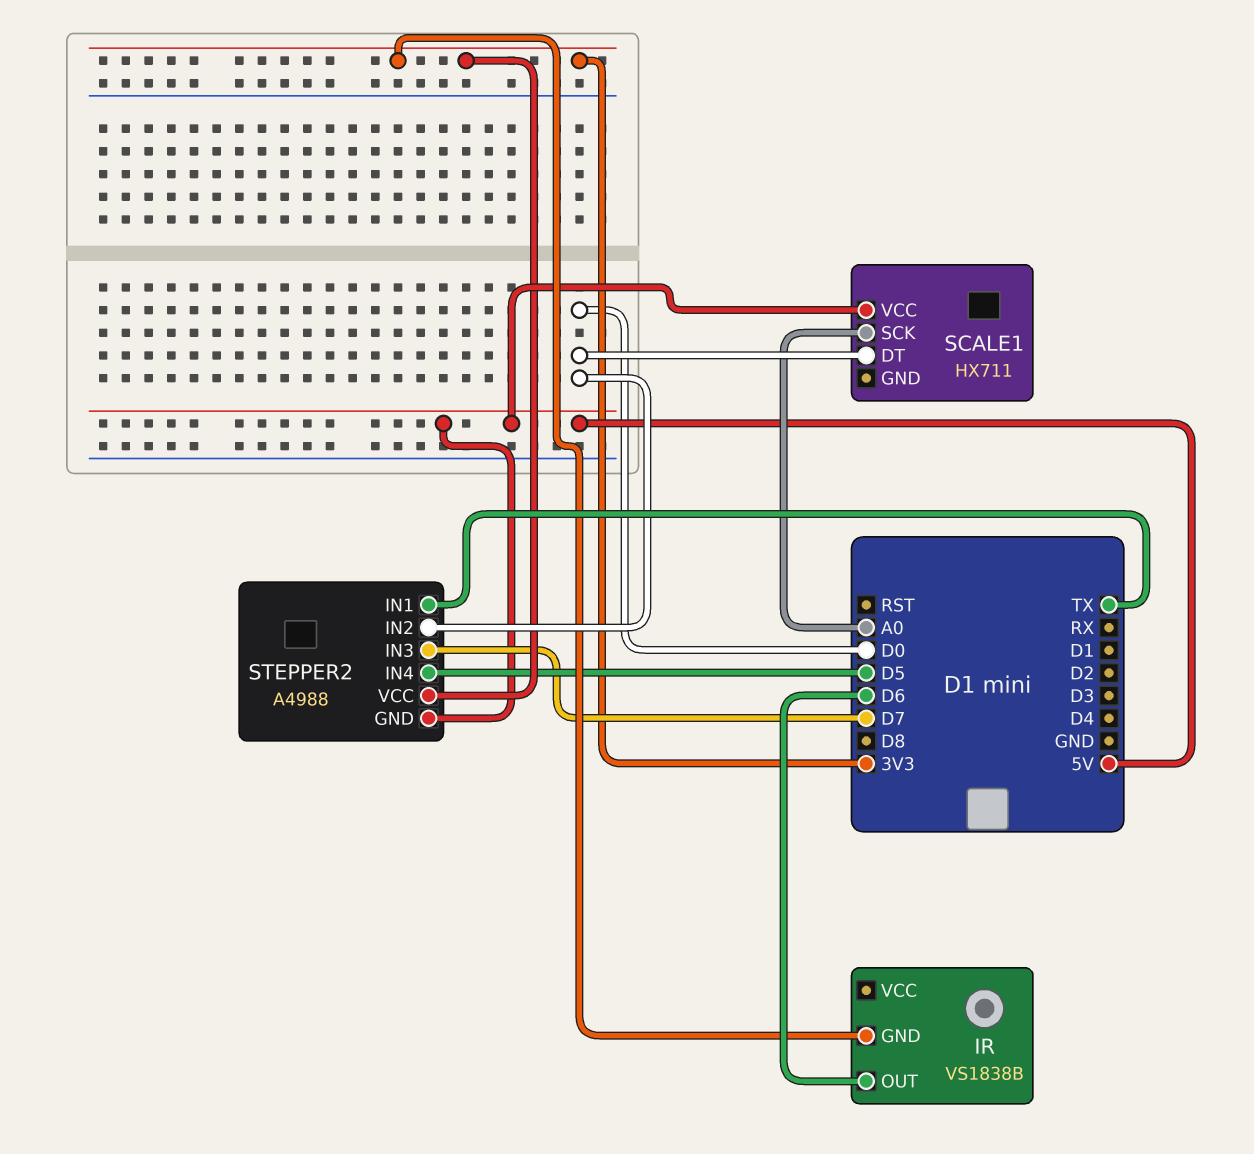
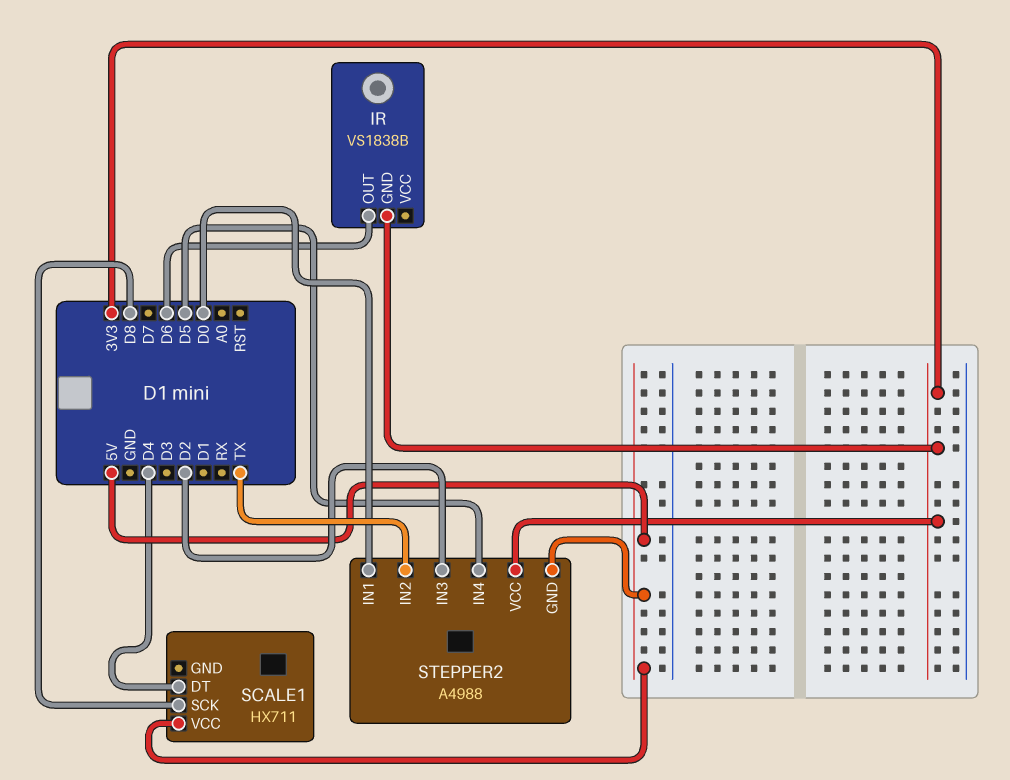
SCALE1 pin DT: D0 -> D4
SCALE1 pin SCK: A0 -> D8
STEPPER2 pin IN1: TX -> D0
STEPPER2 pin IN2: D0 -> TX
STEPPER2 pin IN3: D7 -> D2

